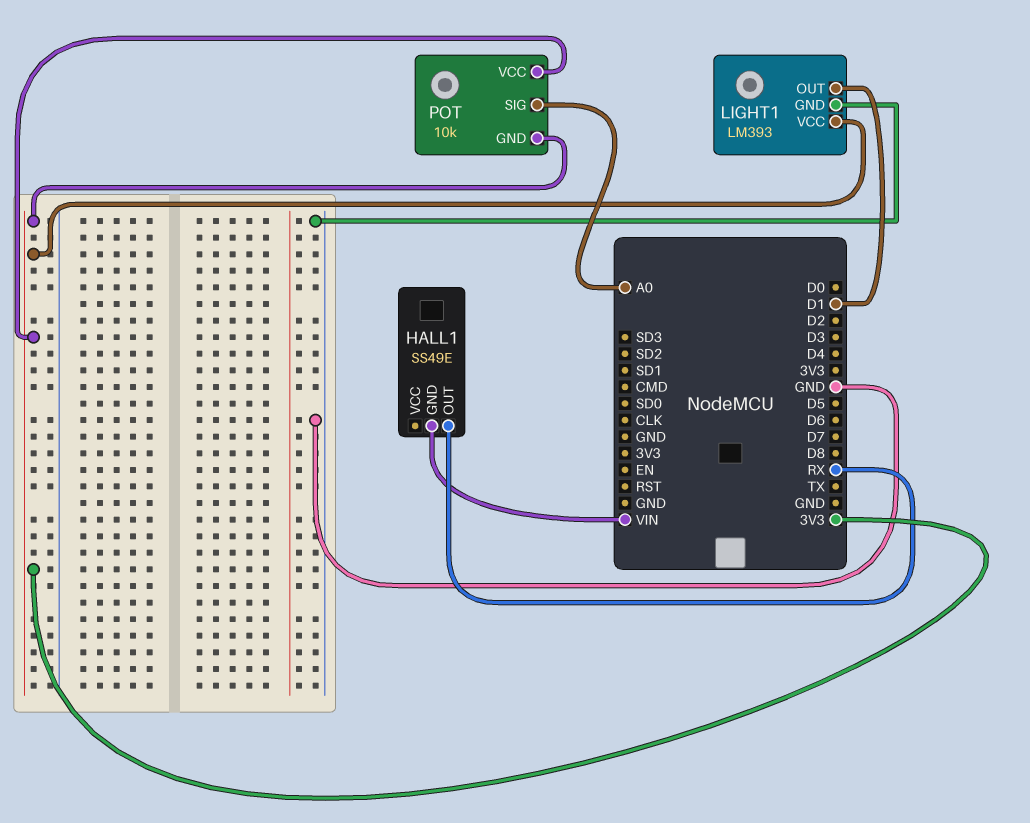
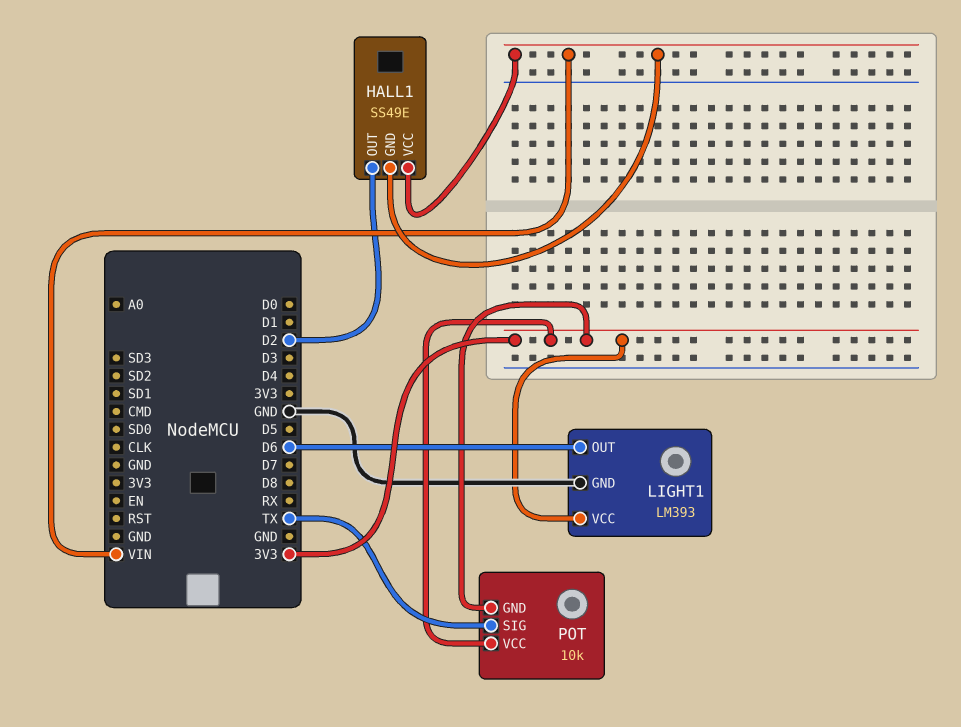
HALL1 pin OUT: RX -> D2
HALL1 pin VCC: none -> VIN
LIGHT1 pin OUT: D1 -> D6
POT pin SIG: A0 -> TX

